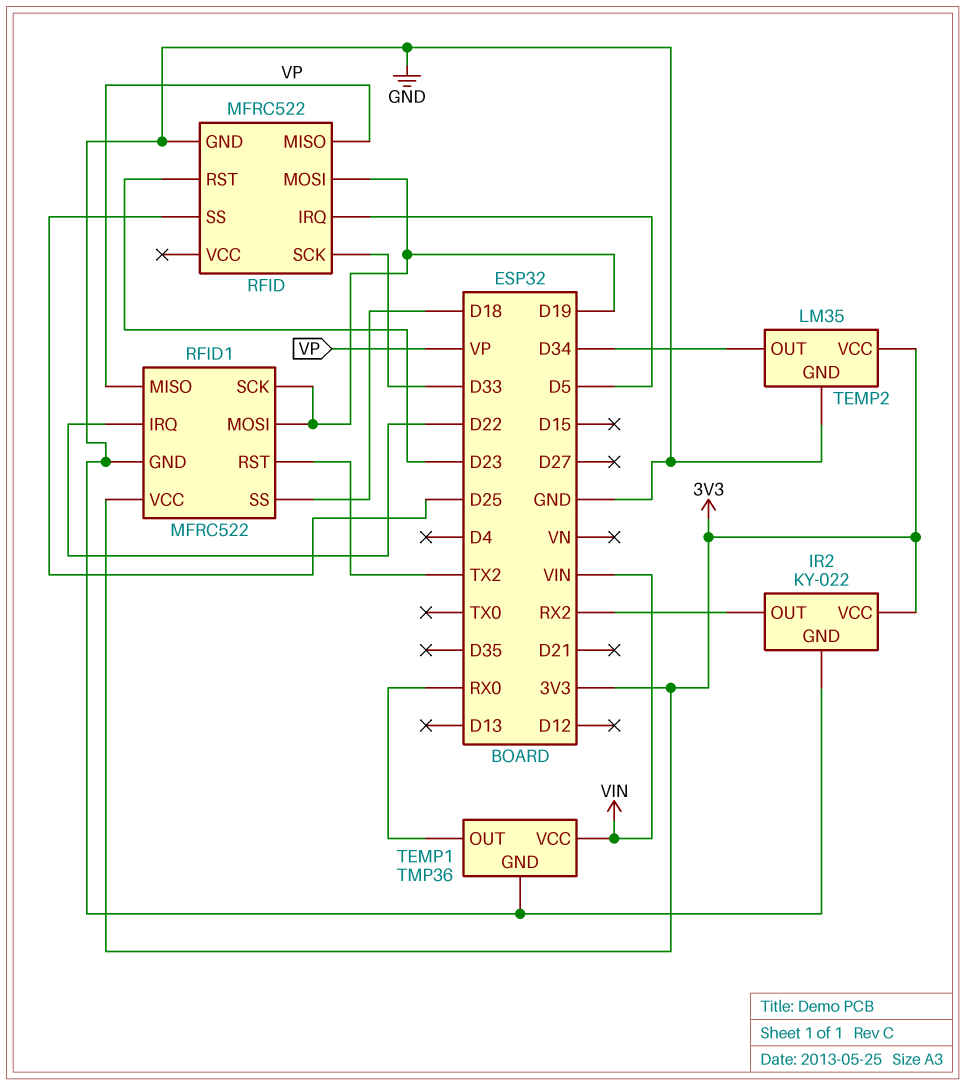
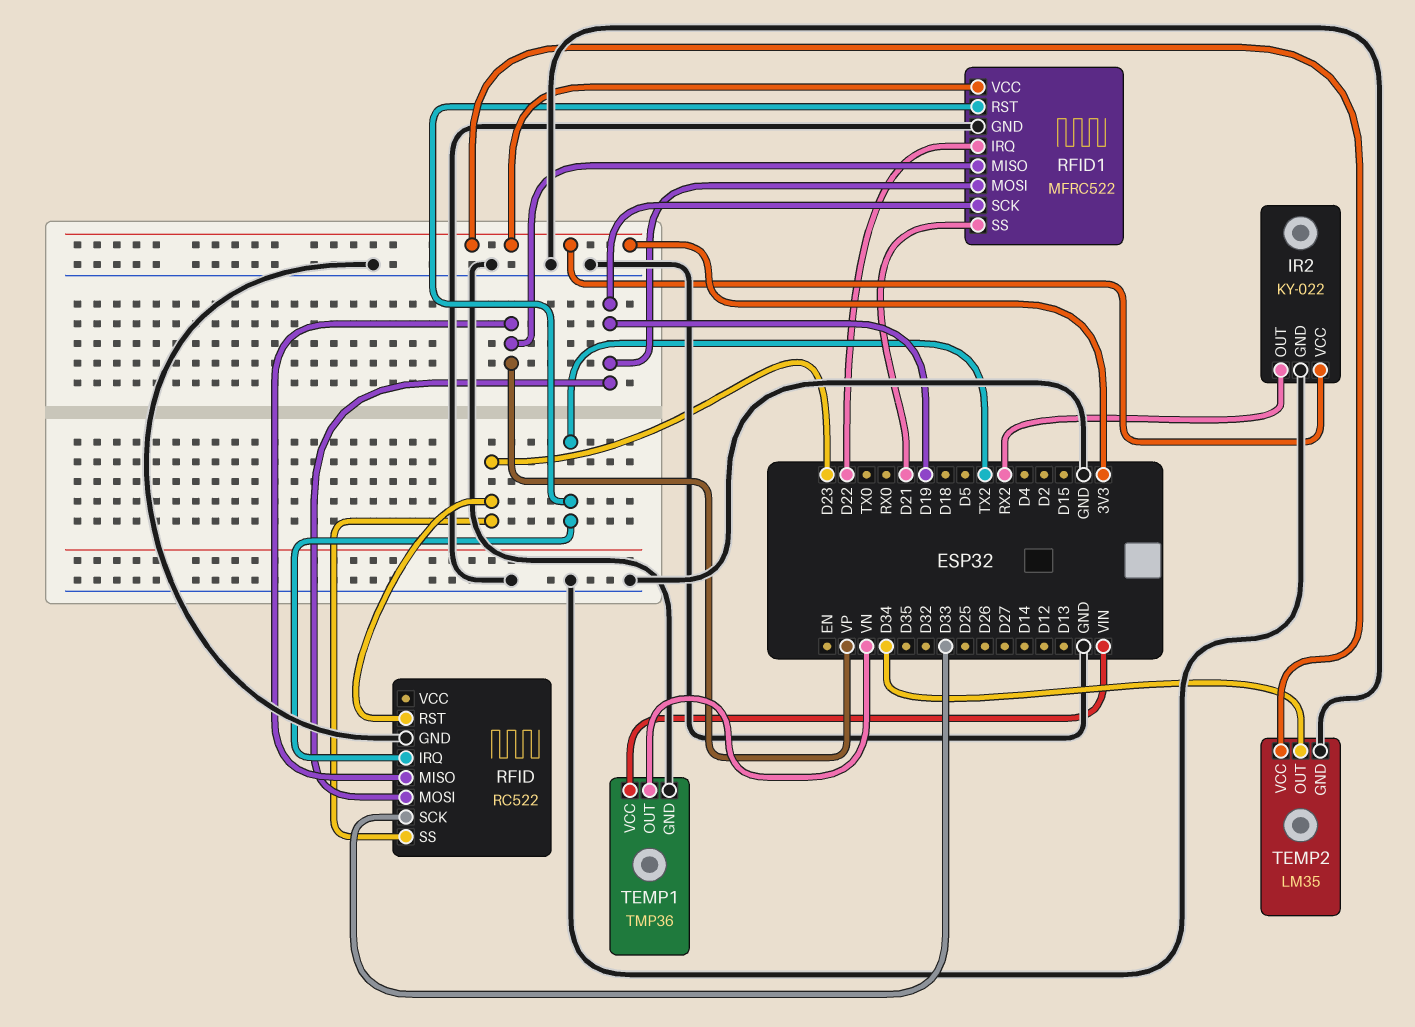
RFID: MFRC522 -> RC522
RFID pin IRQ: D5 -> TX2
RFID pin SS: D25 -> D23
RFID1 pin SS: D18 -> D21
TEMP1 pin OUT: RX0 -> VN

